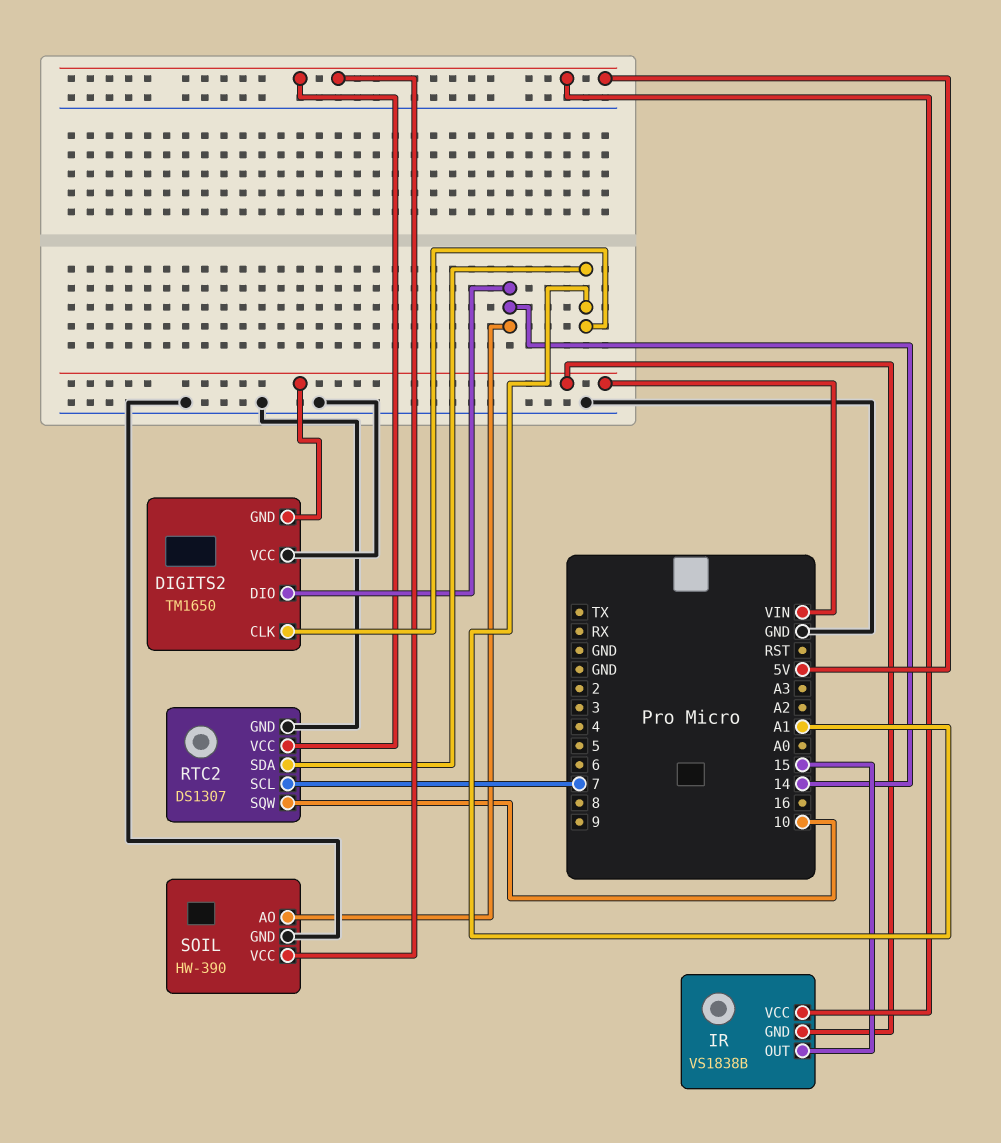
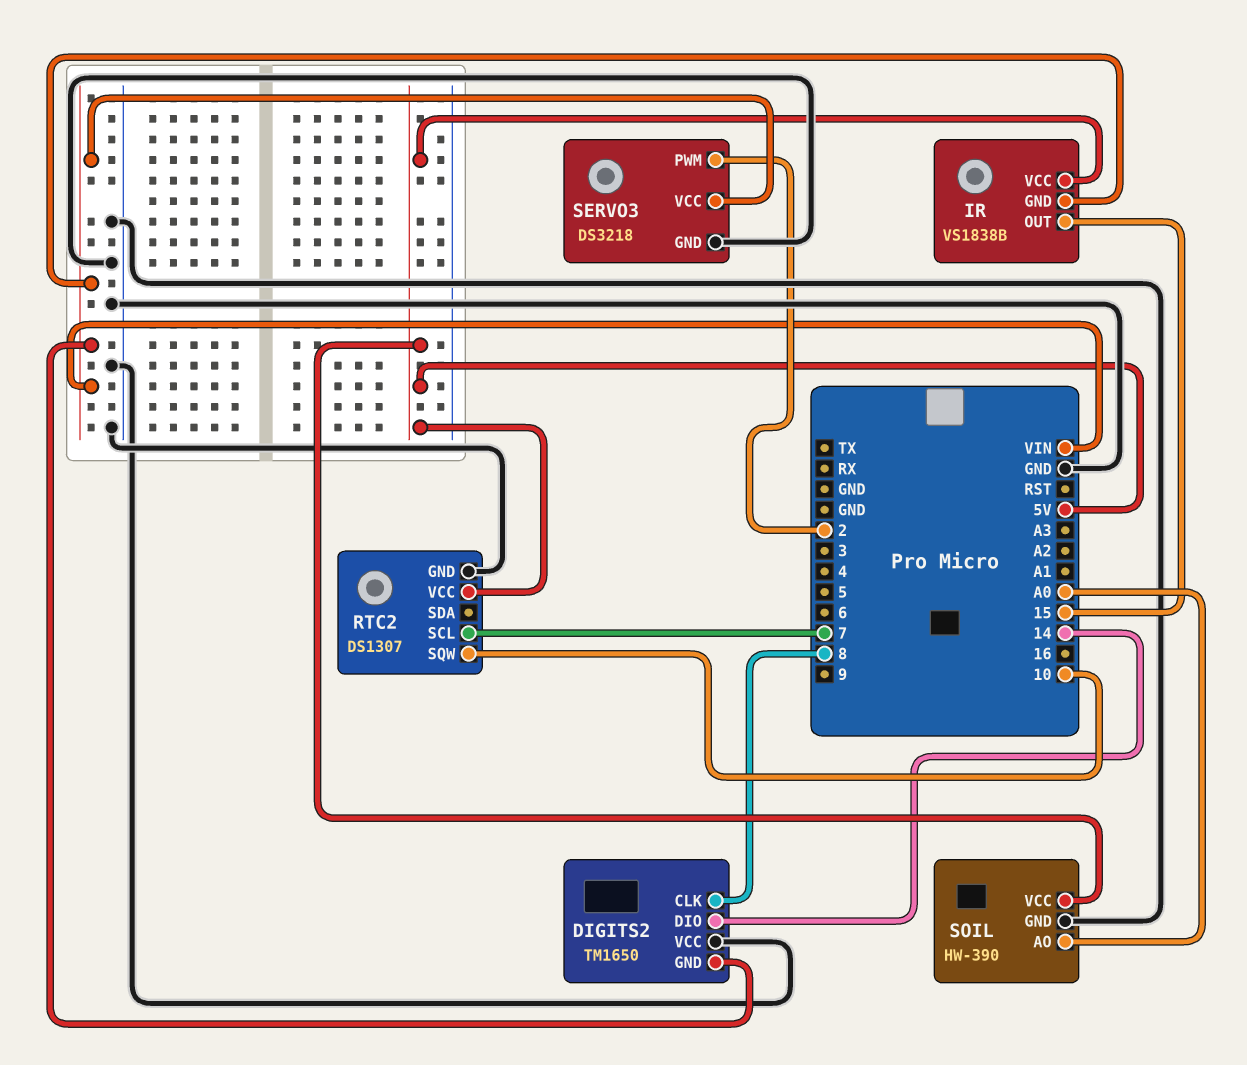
DIGITS2 pin CLK: A1 -> 8
RTC2 pin SDA: A1 -> none
SERVO3: none -> DS3218
SERVO3 pin GND: none -> GND
SERVO3 pin PWM: none -> 2
SERVO3 pin VCC: none -> VIN
SOIL pin AO: 14 -> A0

